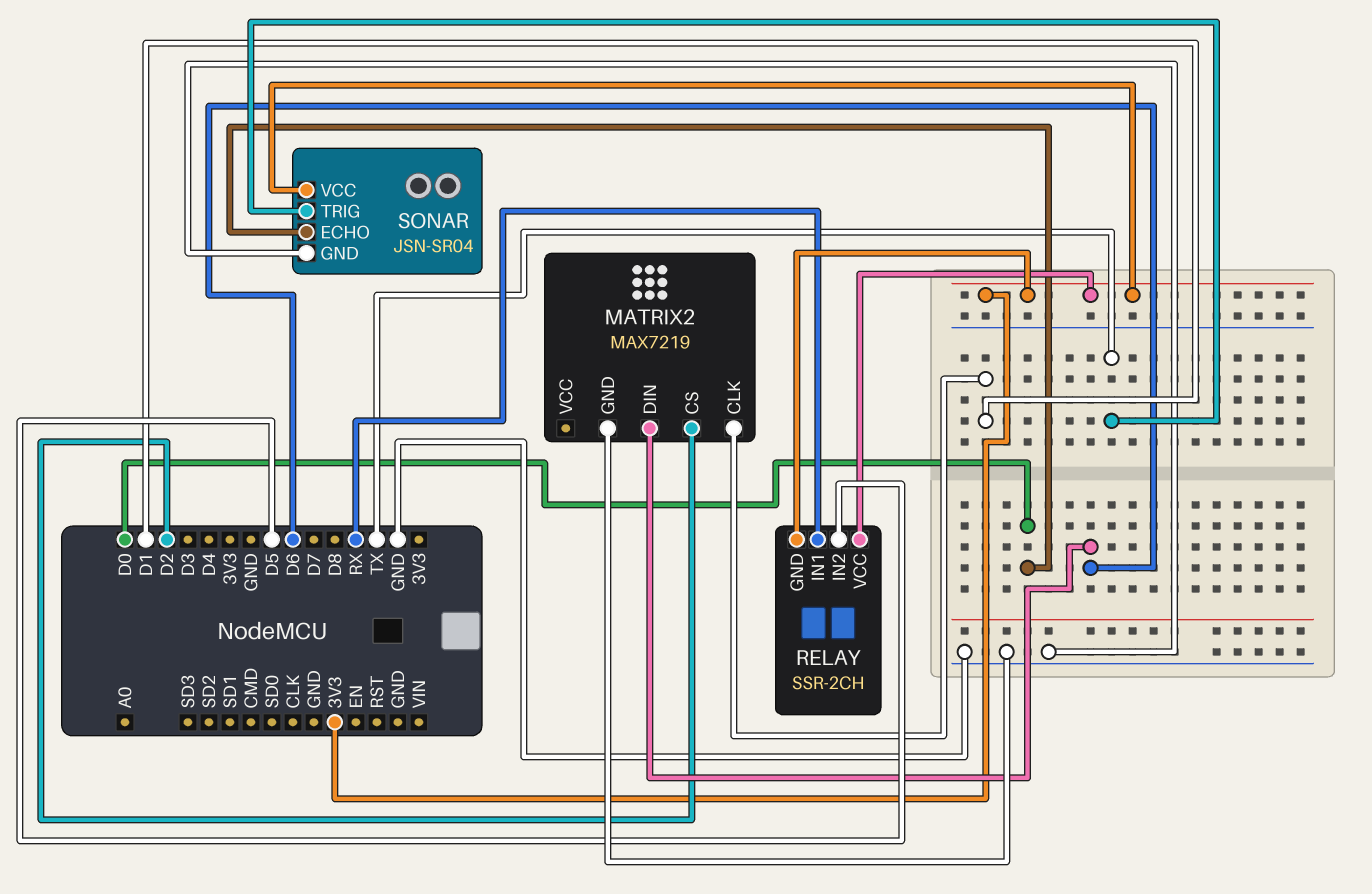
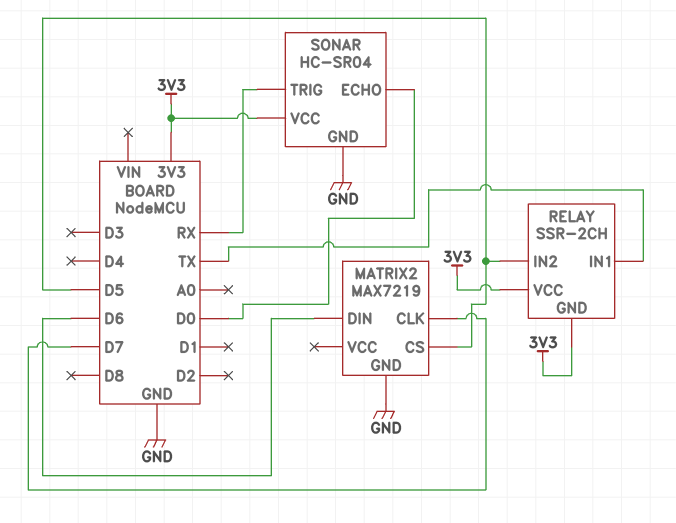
MATRIX2 pin CLK: D1 -> D7
MATRIX2 pin CS: D2 -> D5
RELAY pin IN1: RX -> TX
SONAR: JSN-SR04 -> HC-SR04
SONAR pin TRIG: TX -> RX

